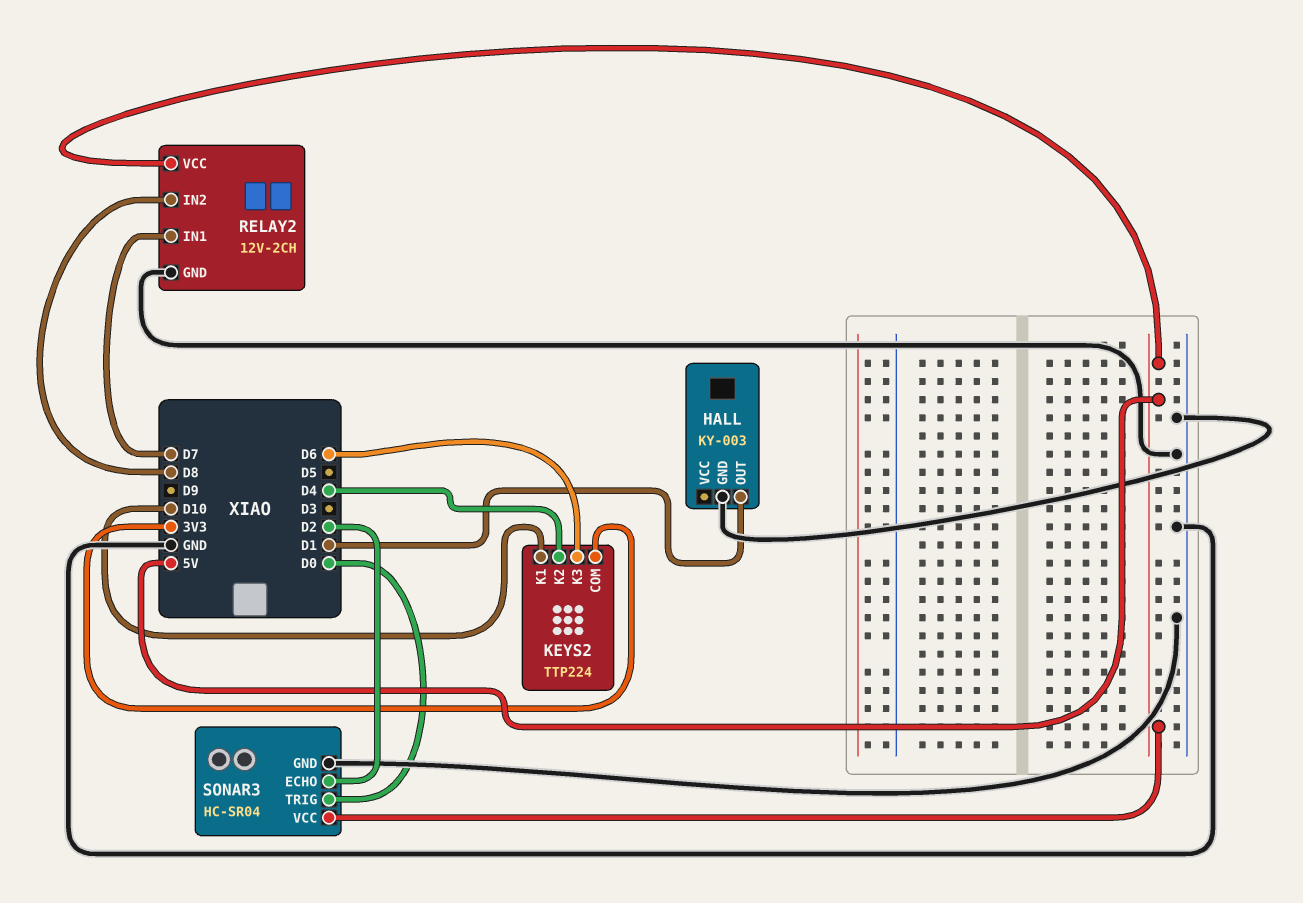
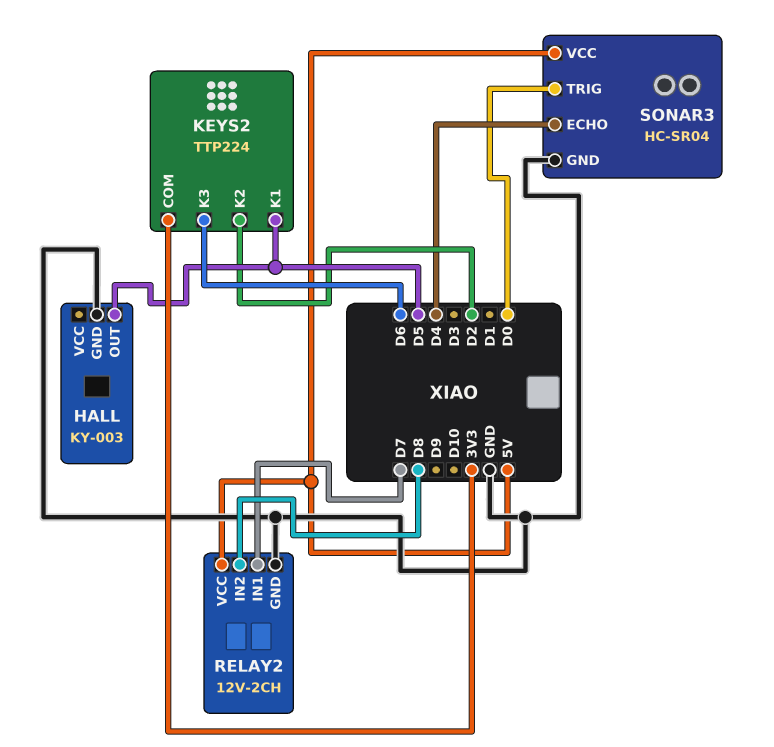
HALL pin OUT: D1 -> D5
KEYS2 pin K1: D10 -> D5
KEYS2 pin K2: D4 -> D2
SONAR3 pin ECHO: D2 -> D4

